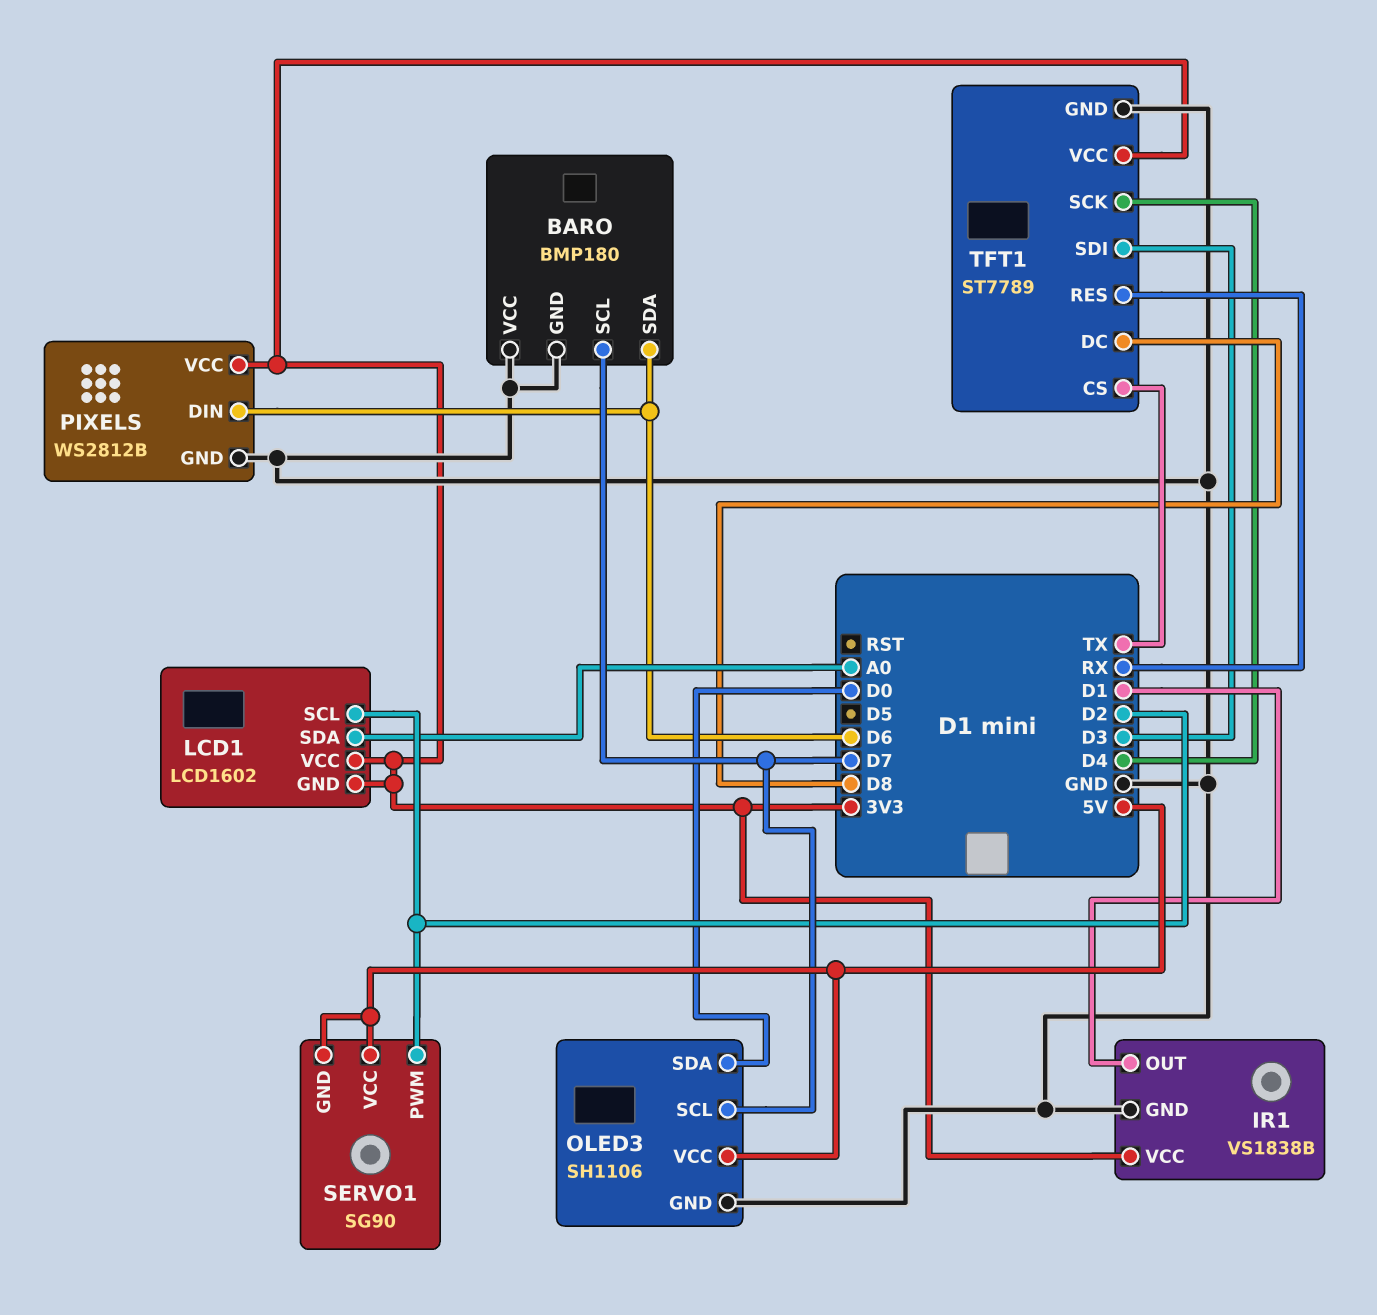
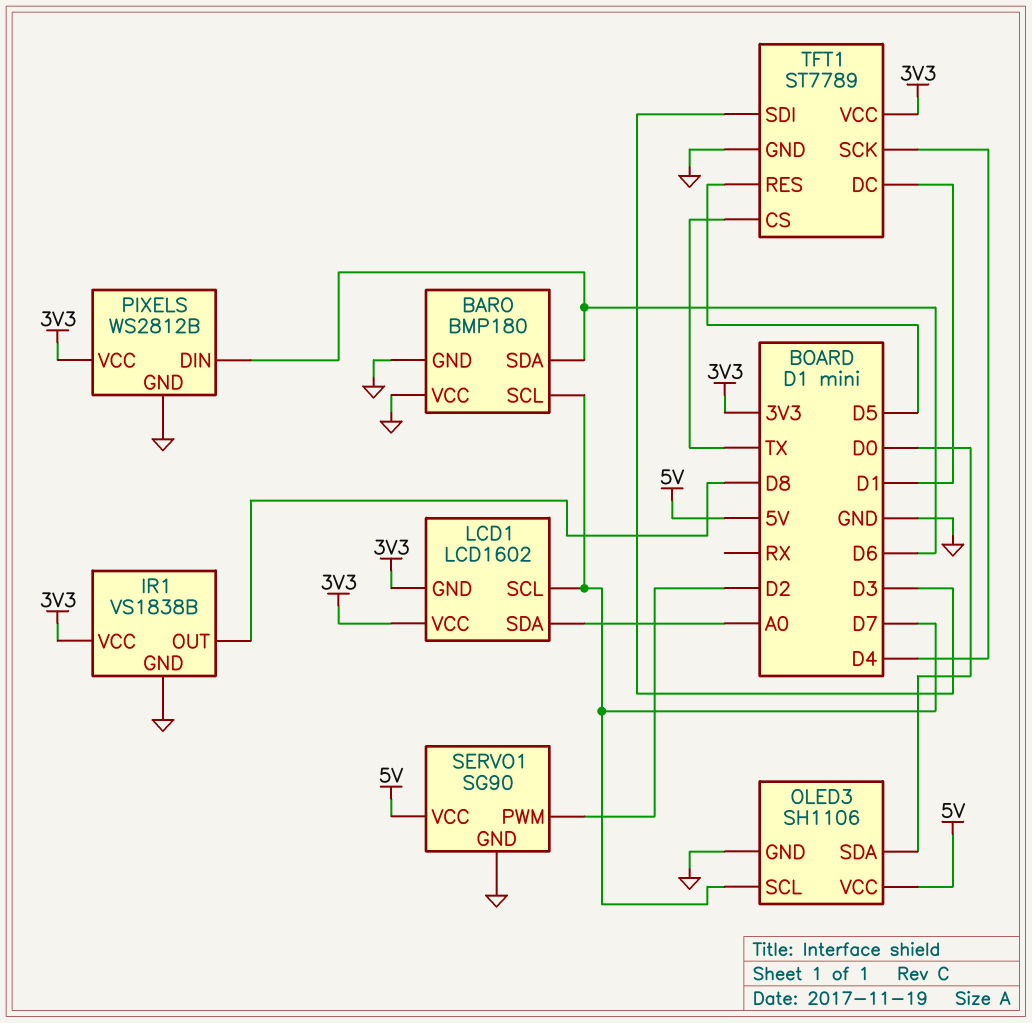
IR1 pin OUT: D1 -> D8
LCD1 pin SCL: D2 -> D7
SERVO1 pin GND: 5V -> GND
TFT1 pin DC: D8 -> D1
TFT1 pin RES: RX -> D5

